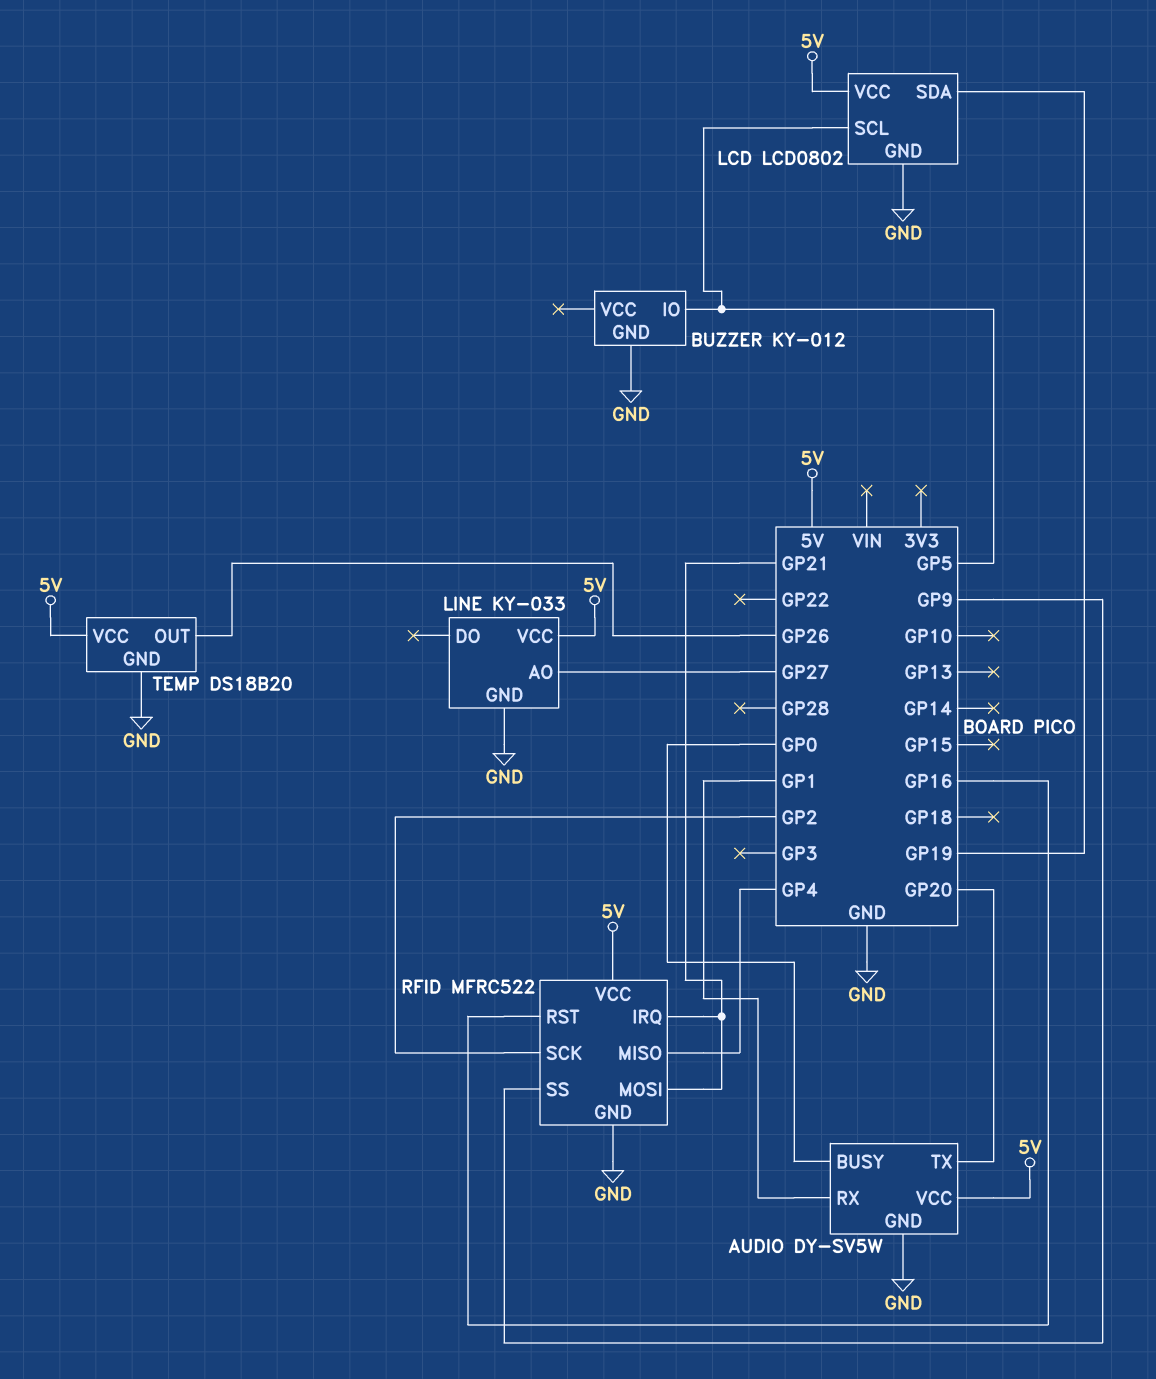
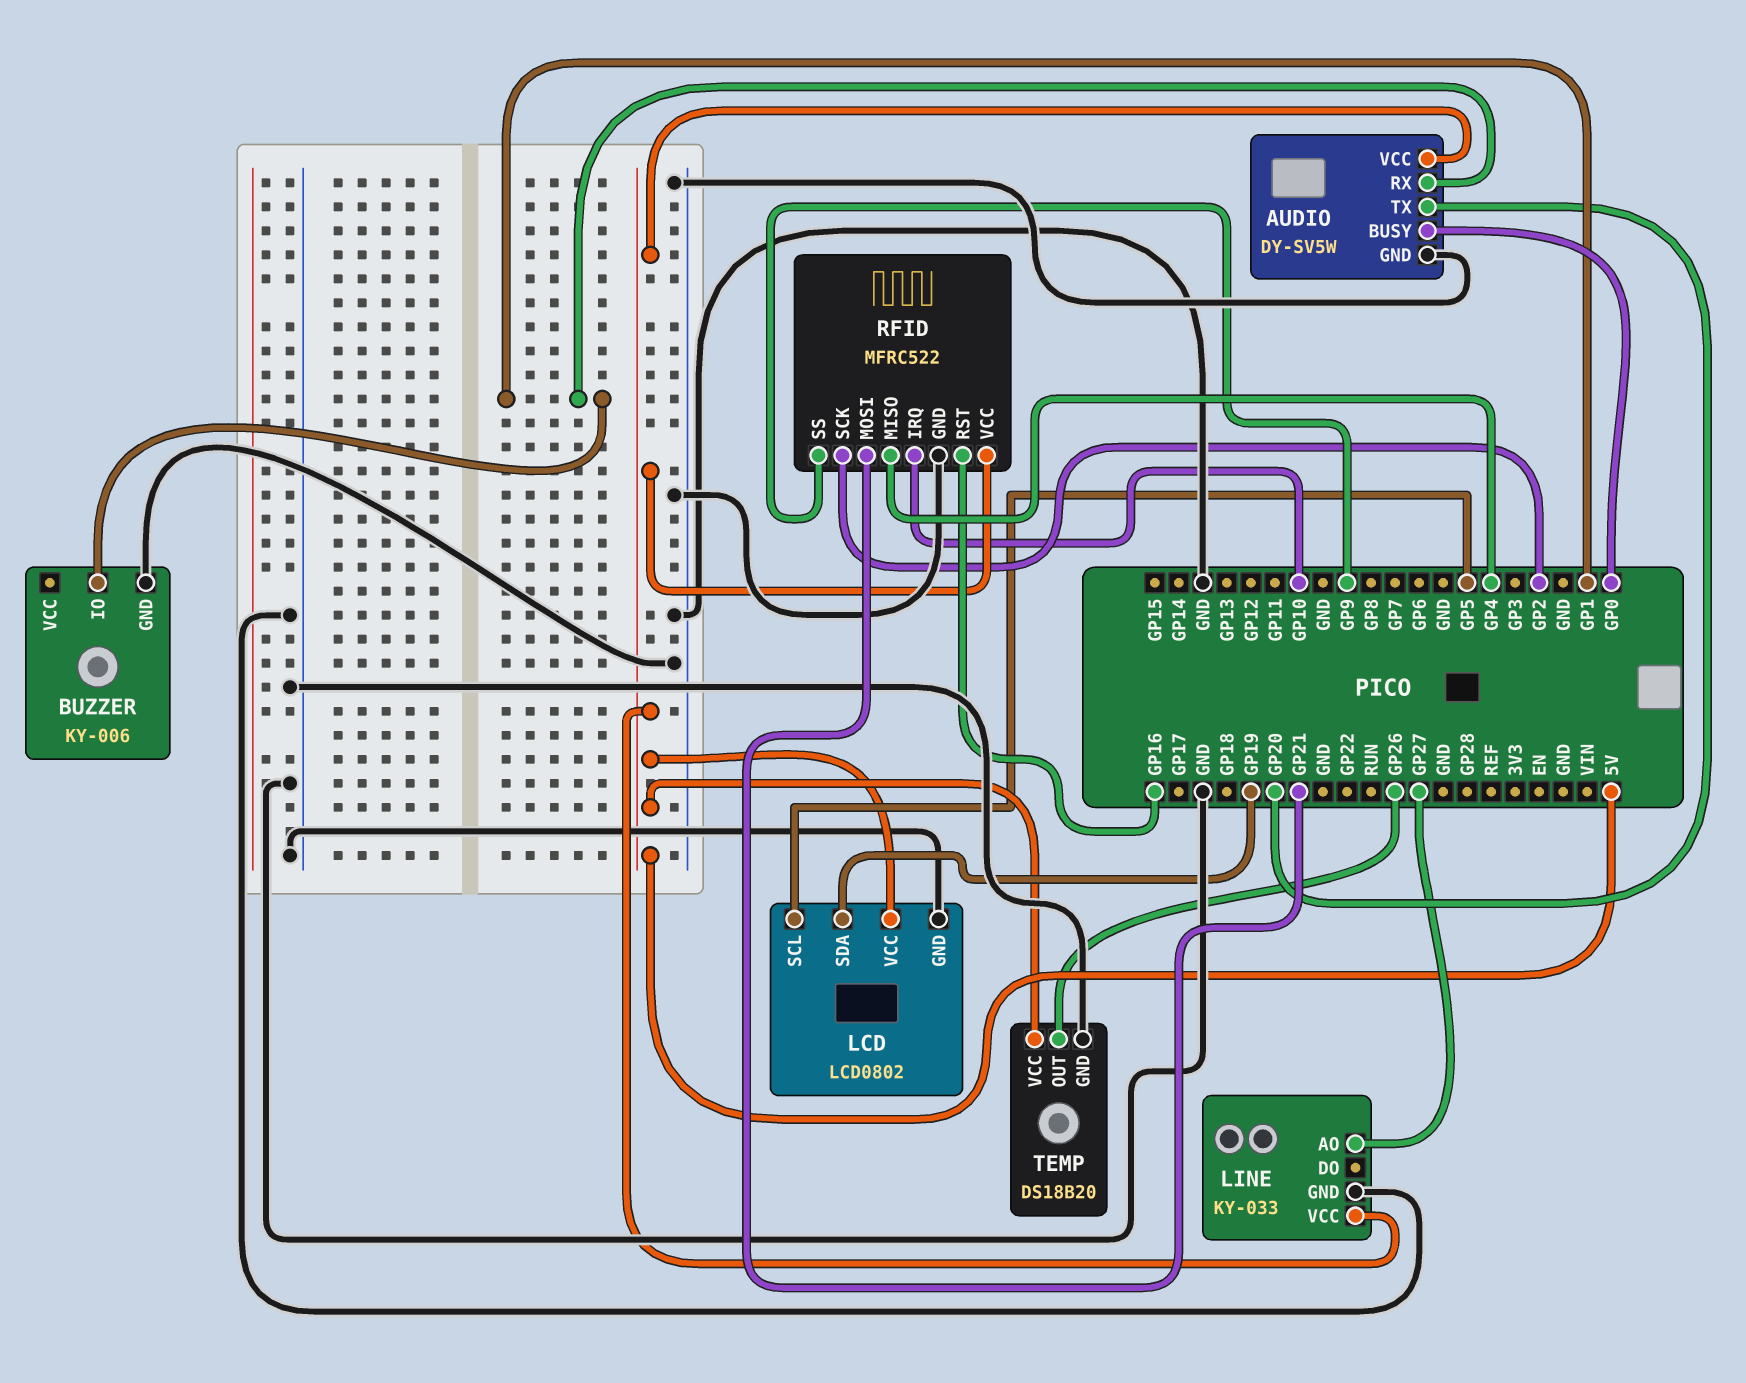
BUZZER: KY-012 -> KY-006
BUZZER pin IO: GP5 -> GP1
RFID pin IRQ: GP21 -> GP10

